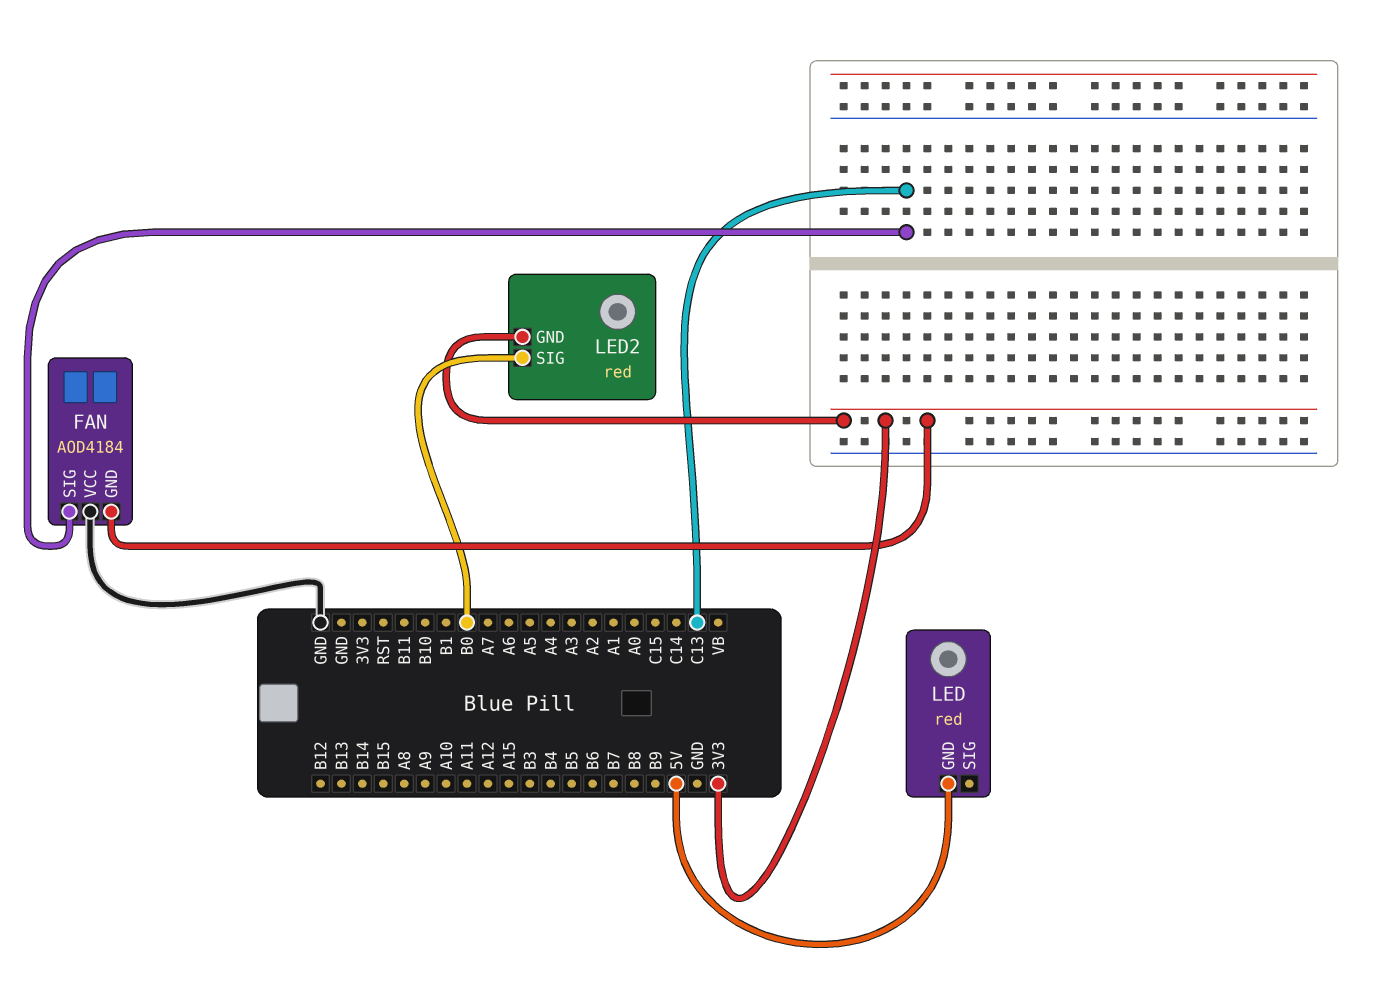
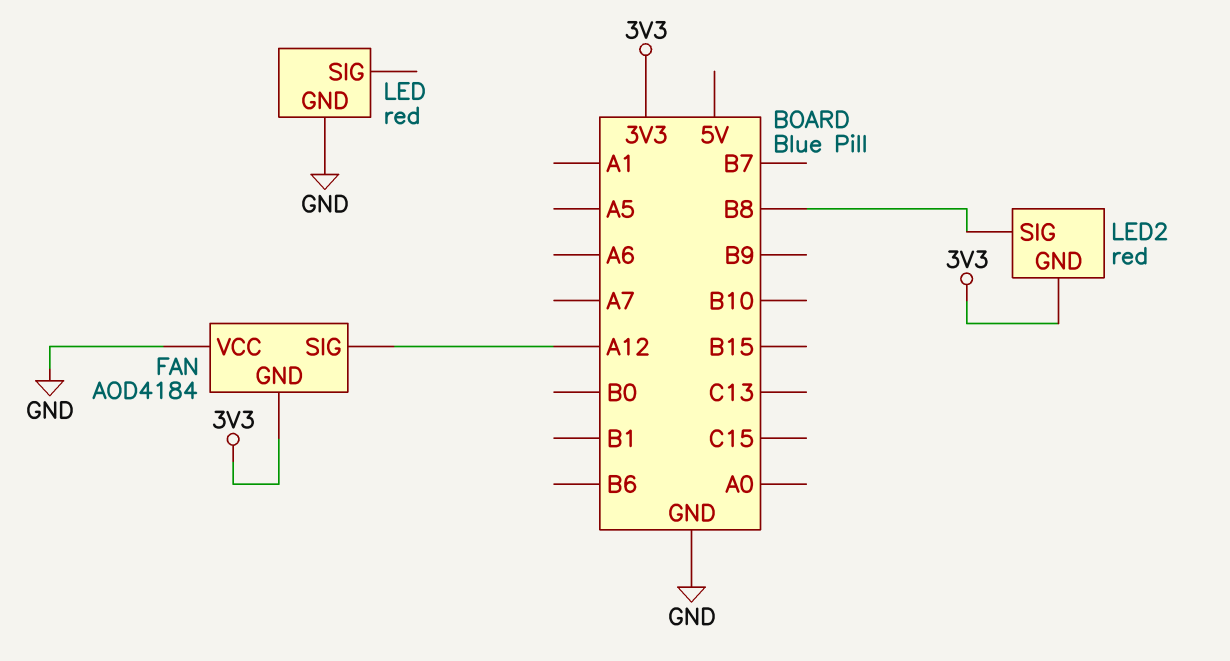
FAN pin SIG: C13 -> A12
LED pin GND: 5V -> GND
LED2 pin SIG: B0 -> B8

